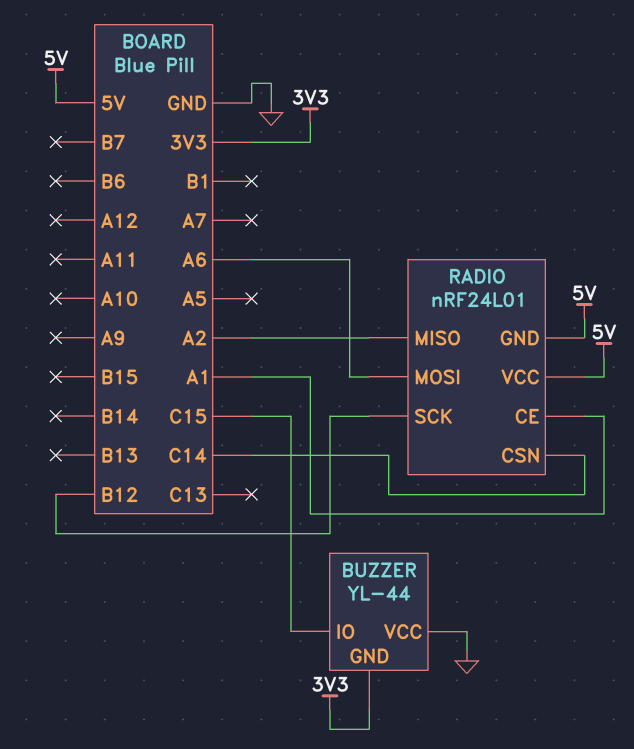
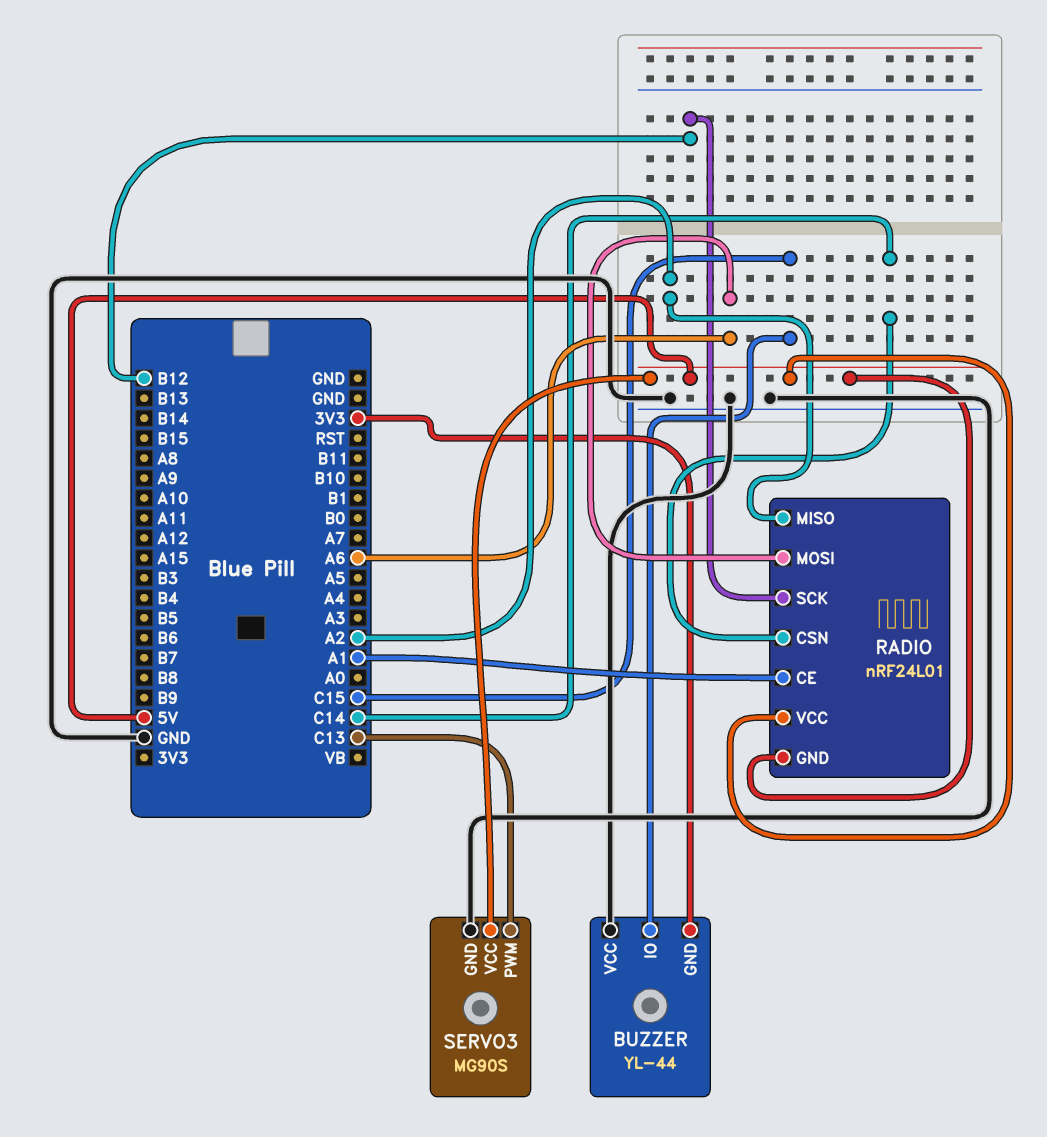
SERVO3: none -> MG90S
SERVO3 pin GND: none -> GND
SERVO3 pin PWM: none -> C13
SERVO3 pin VCC: none -> 5V

